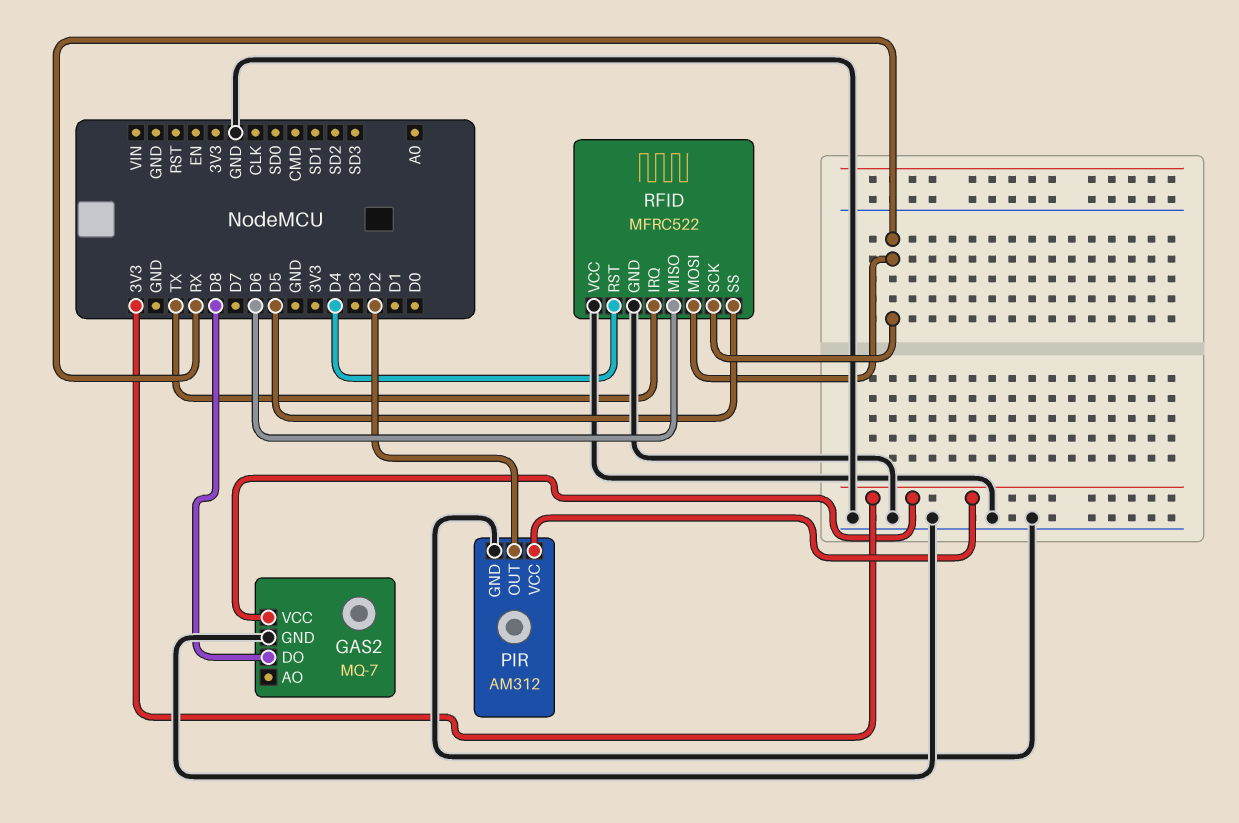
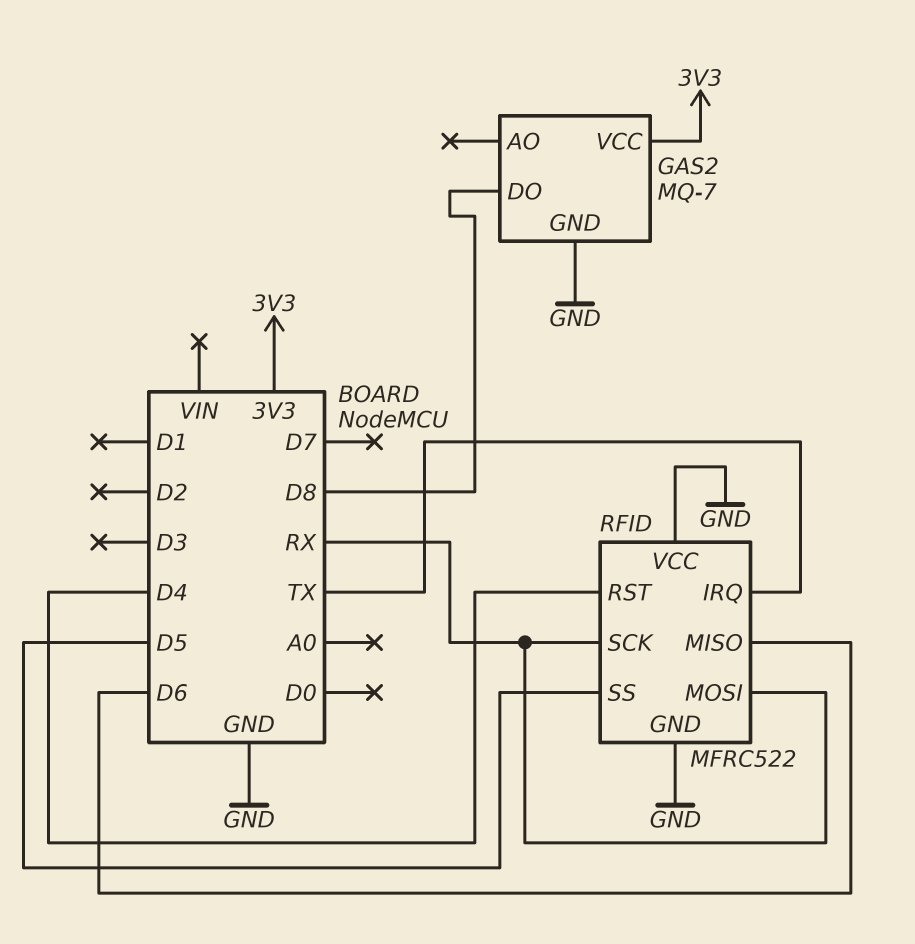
PIR: AM312 -> none
PIR pin GND: GND -> none
PIR pin OUT: D2 -> none
PIR pin VCC: 3V3 -> none

